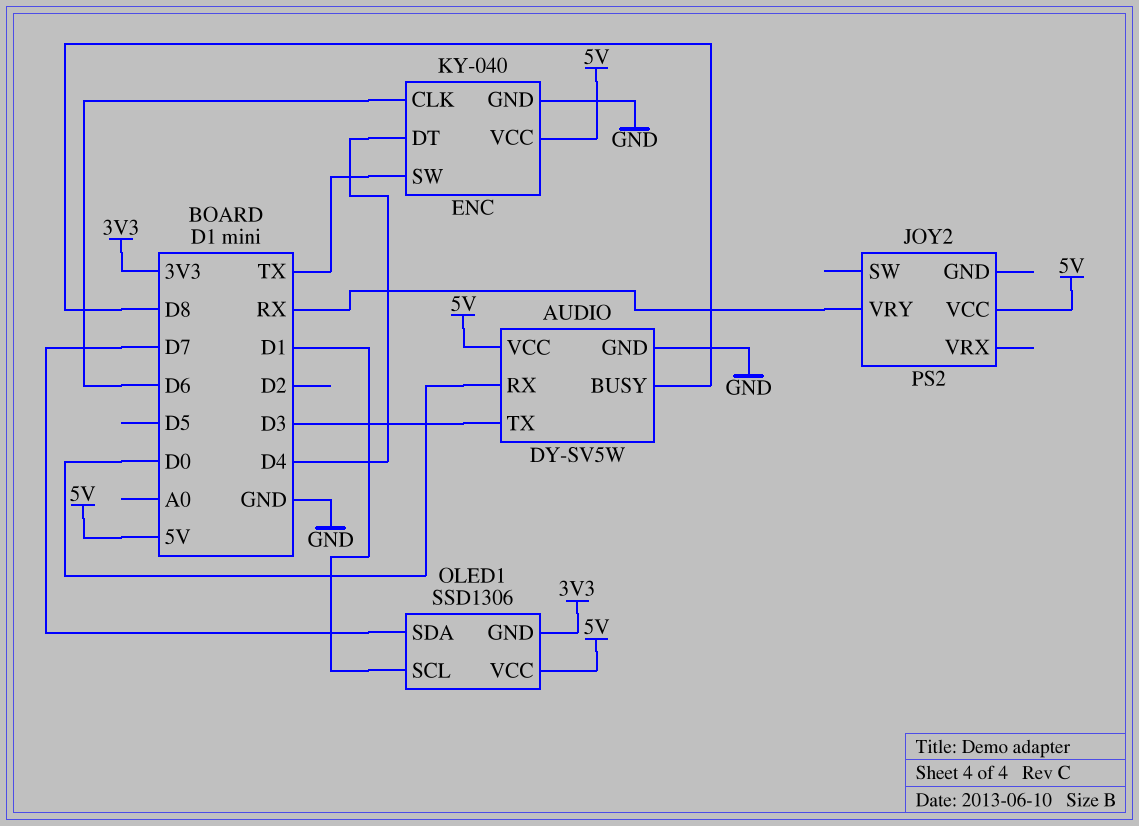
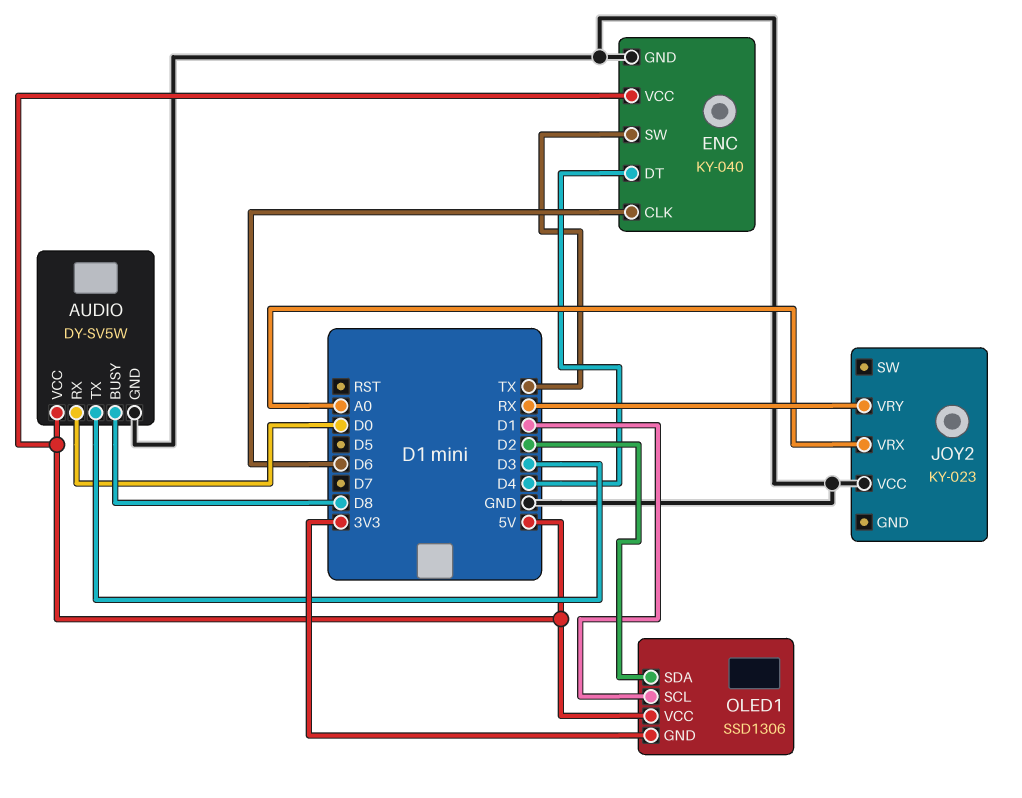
JOY2: PS2 -> KY-023
JOY2 pin VCC: 5V -> GND
JOY2 pin VRX: none -> A0
OLED1 pin SDA: D7 -> D2

